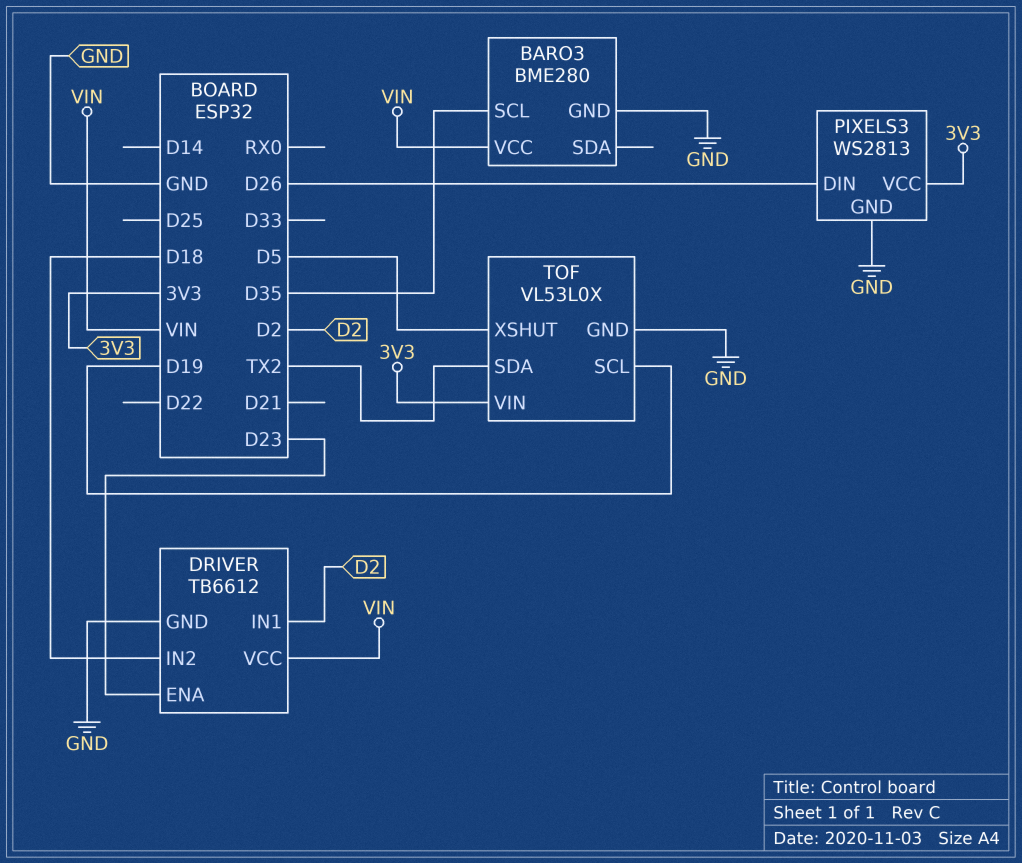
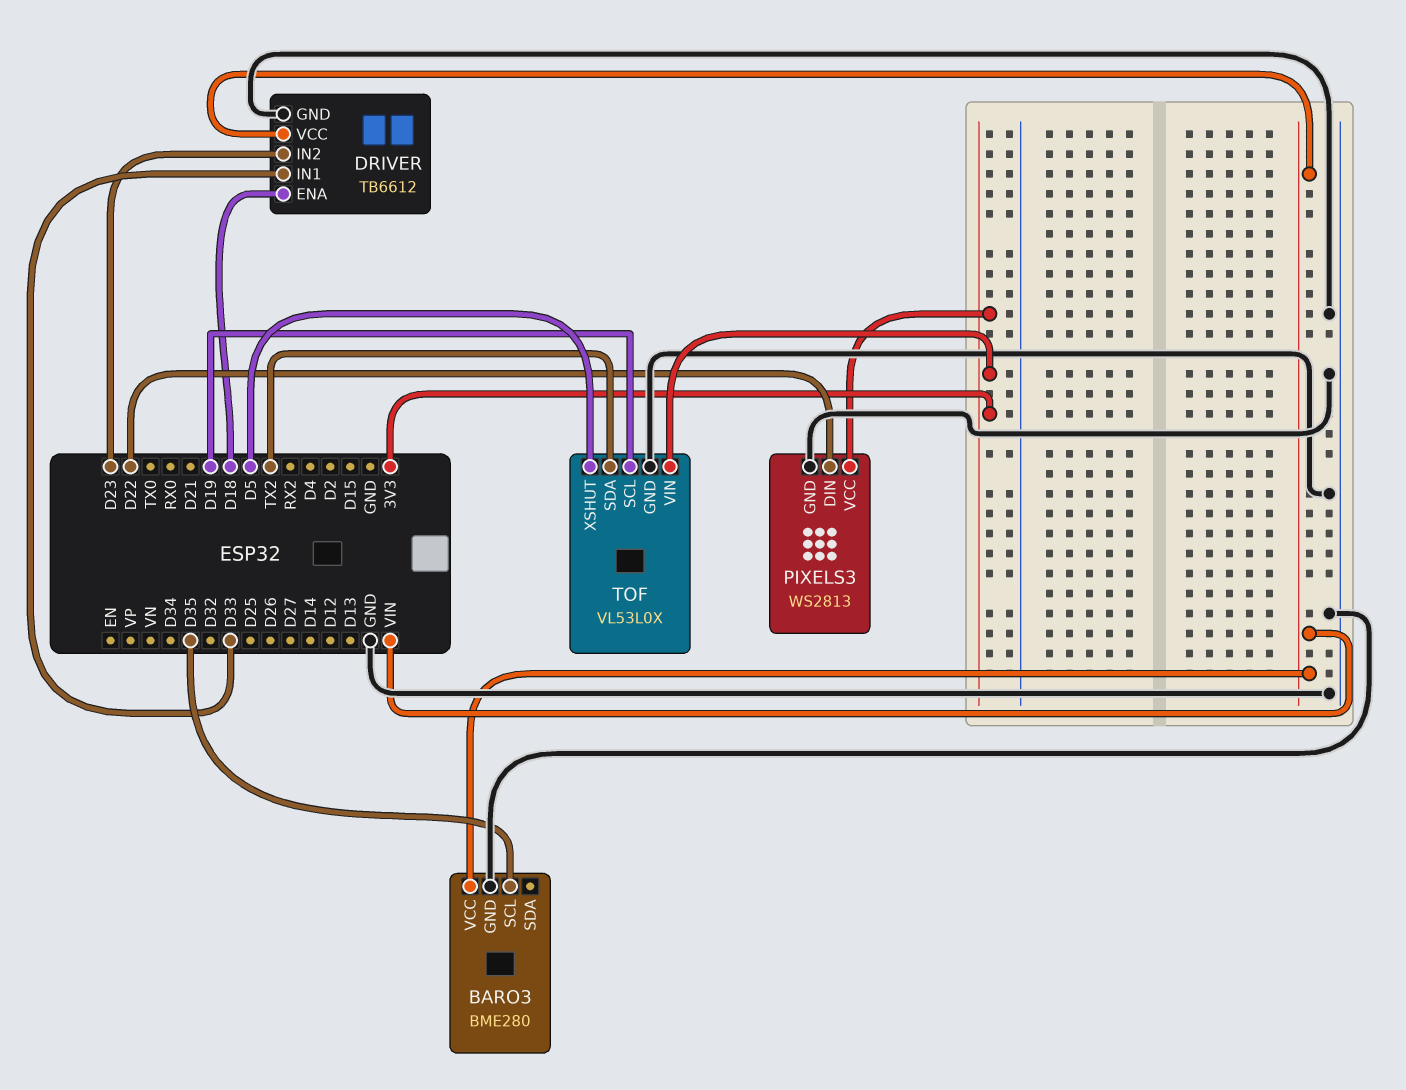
DRIVER pin ENA: D23 -> D18
DRIVER pin IN1: D2 -> D33
DRIVER pin IN2: D18 -> D23
PIXELS3 pin DIN: D26 -> D22

